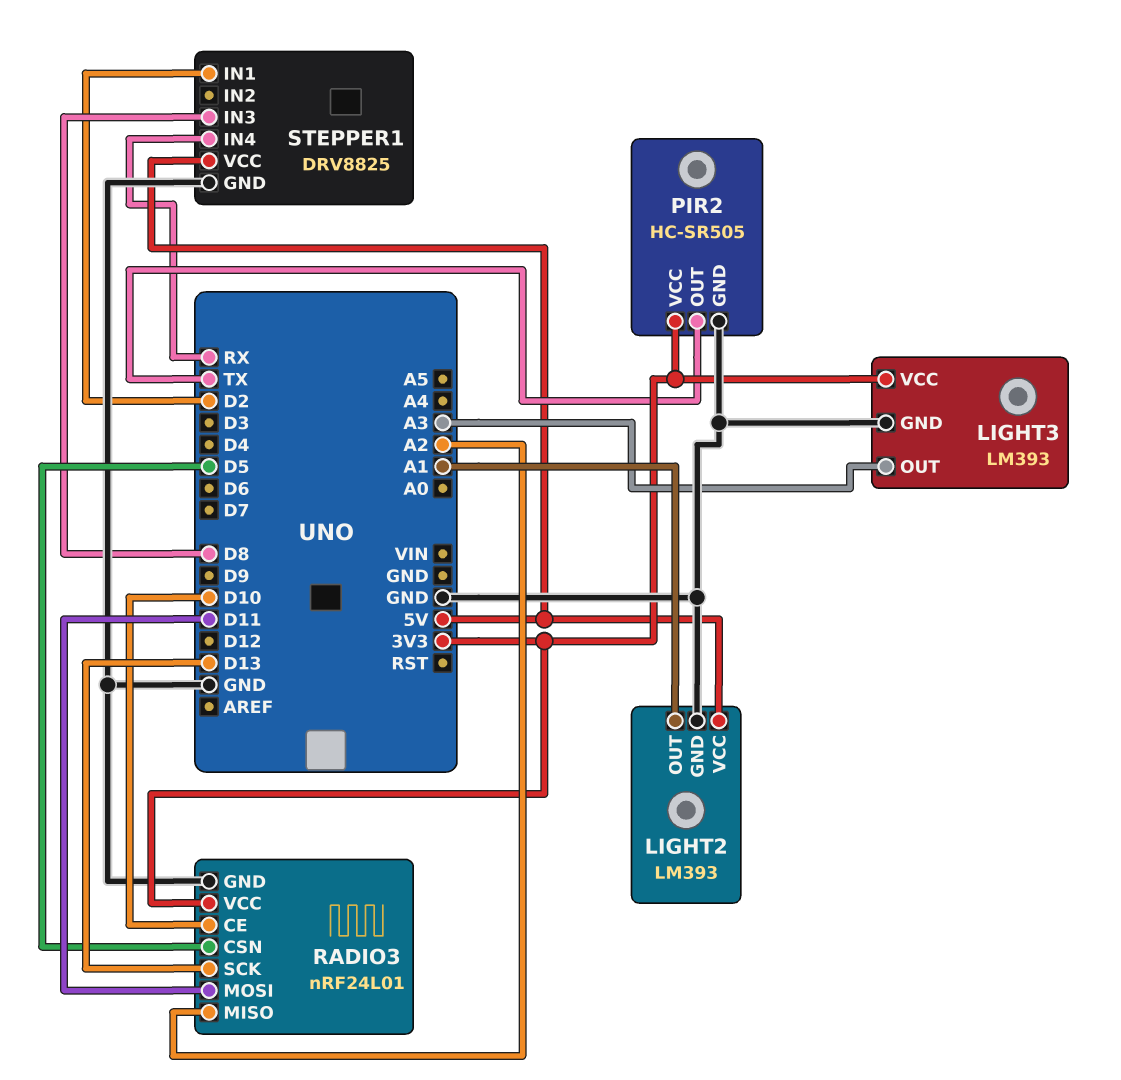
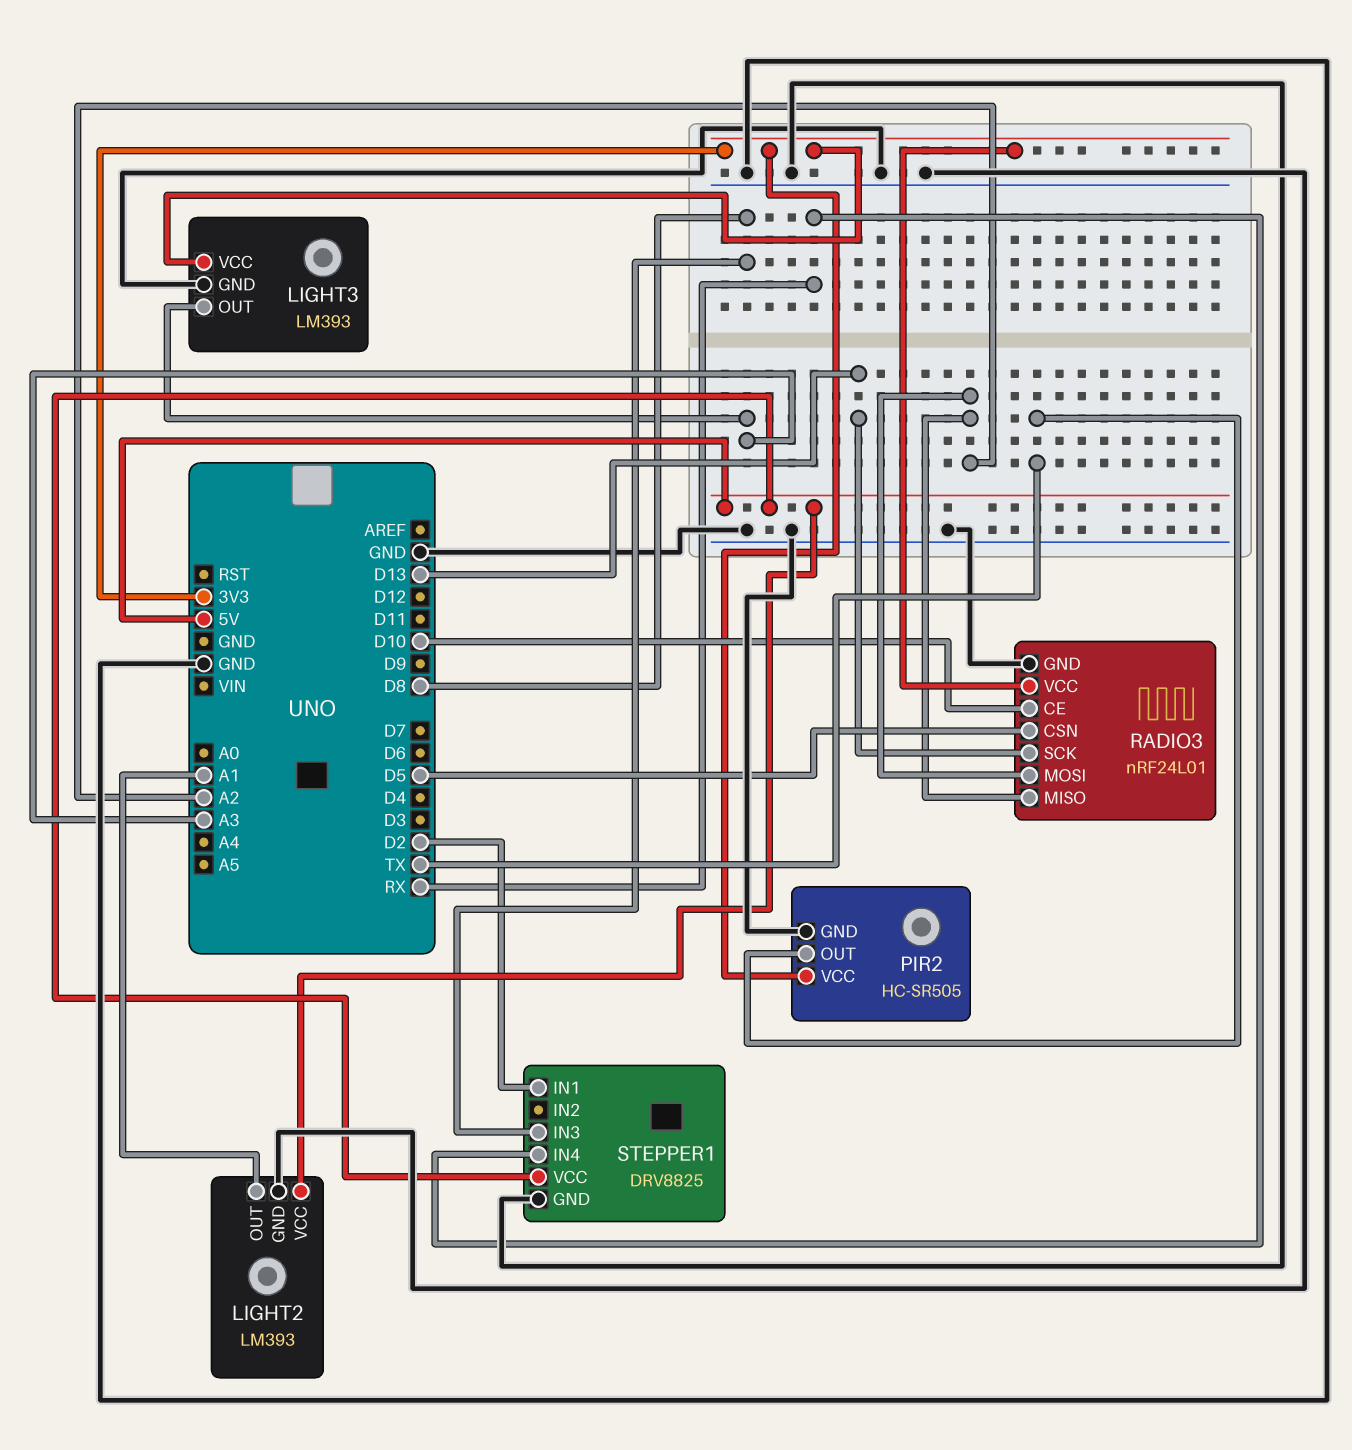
RADIO3 pin MOSI: D11 -> A2

